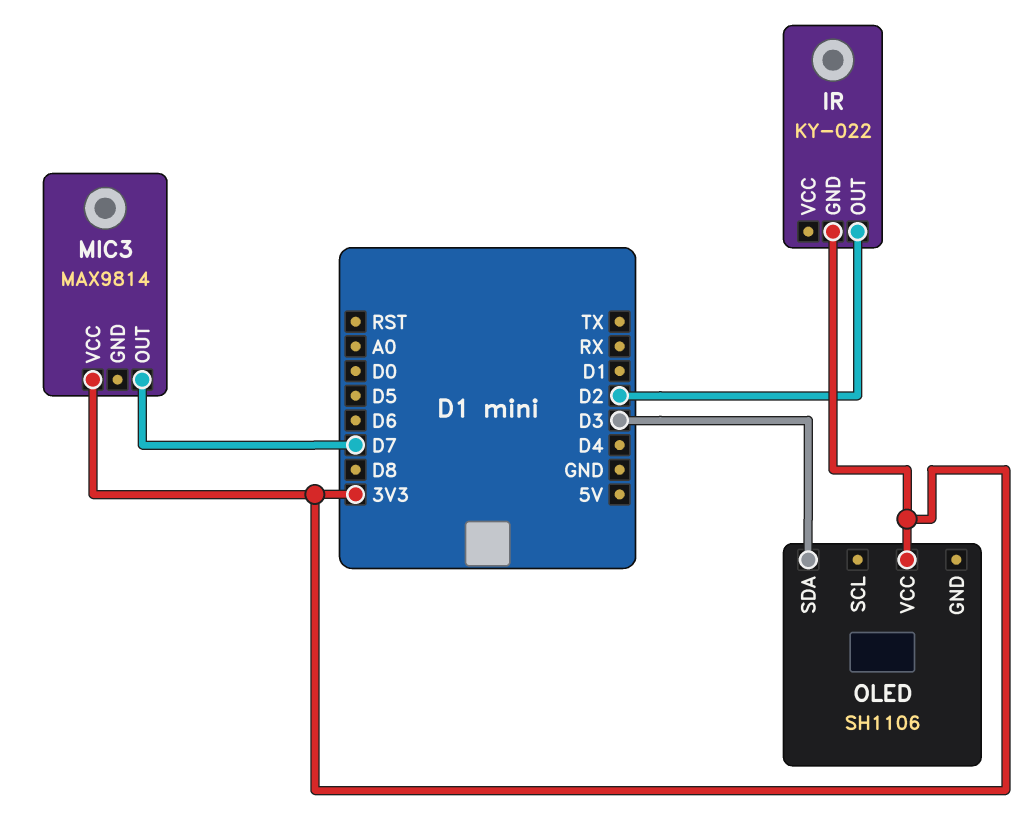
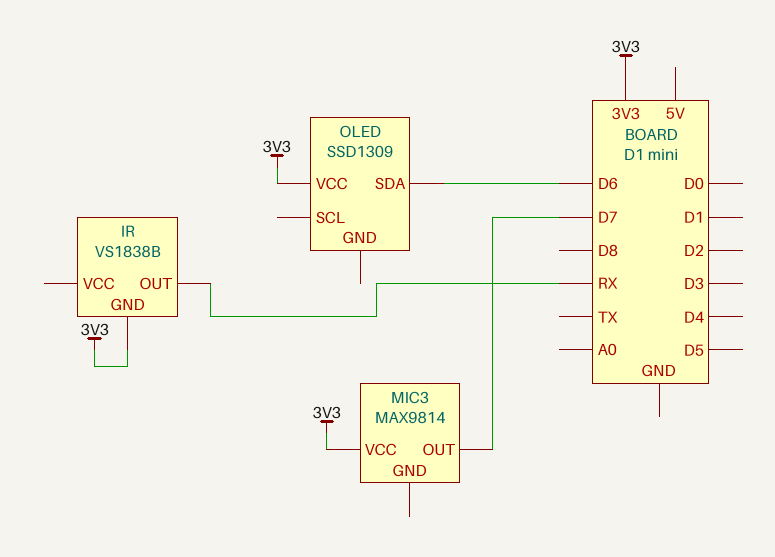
IR: KY-022 -> VS1838B
IR pin OUT: D2 -> RX
OLED: SH1106 -> SSD1309
OLED pin SDA: D3 -> D6

